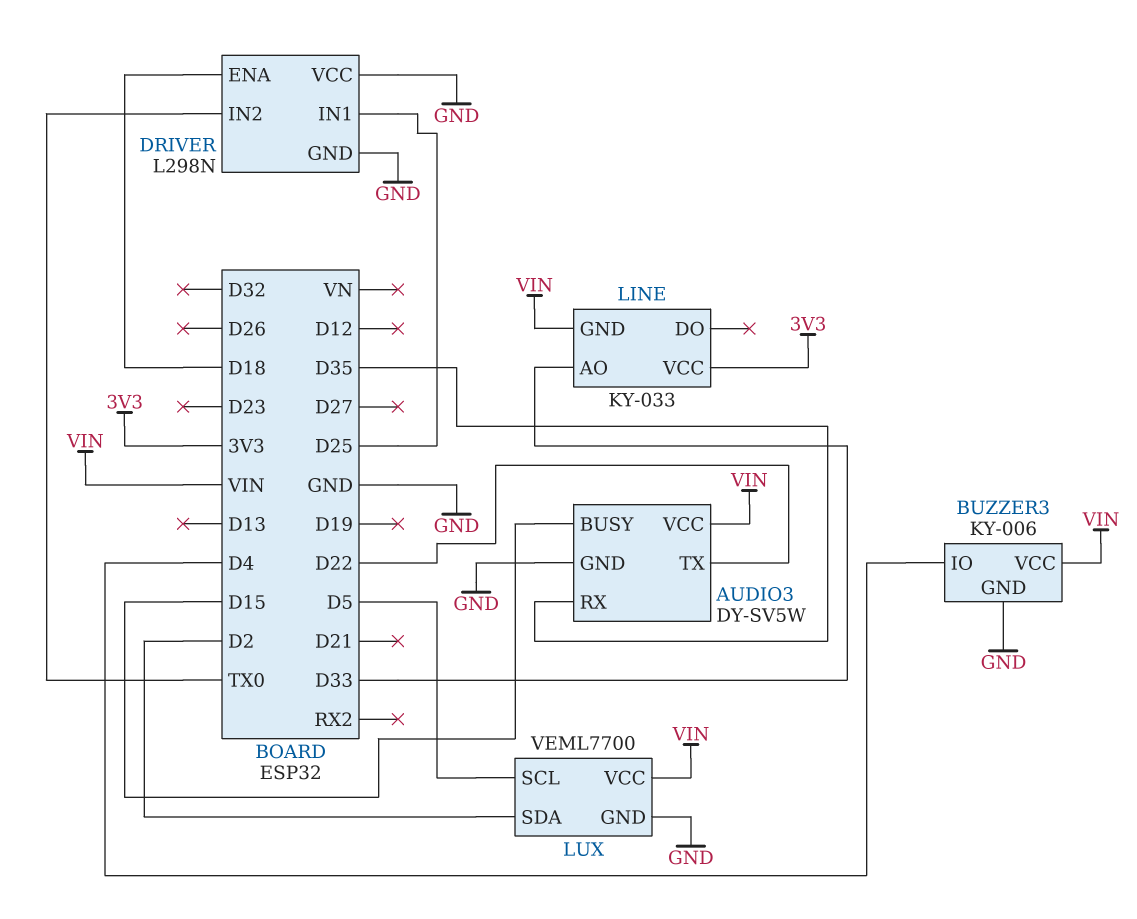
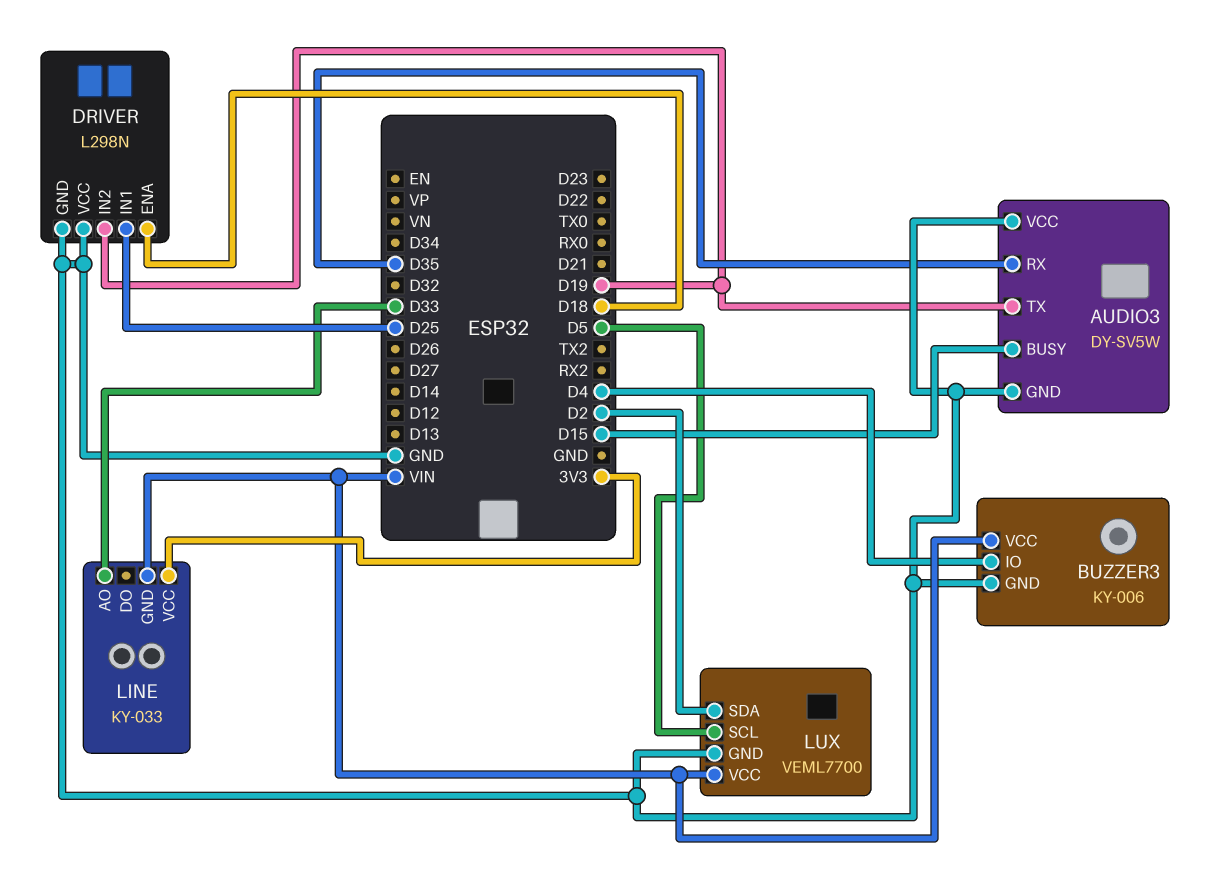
AUDIO3 pin TX: D22 -> D19
AUDIO3 pin VCC: VIN -> GND
DRIVER pin IN2: TX0 -> D19

